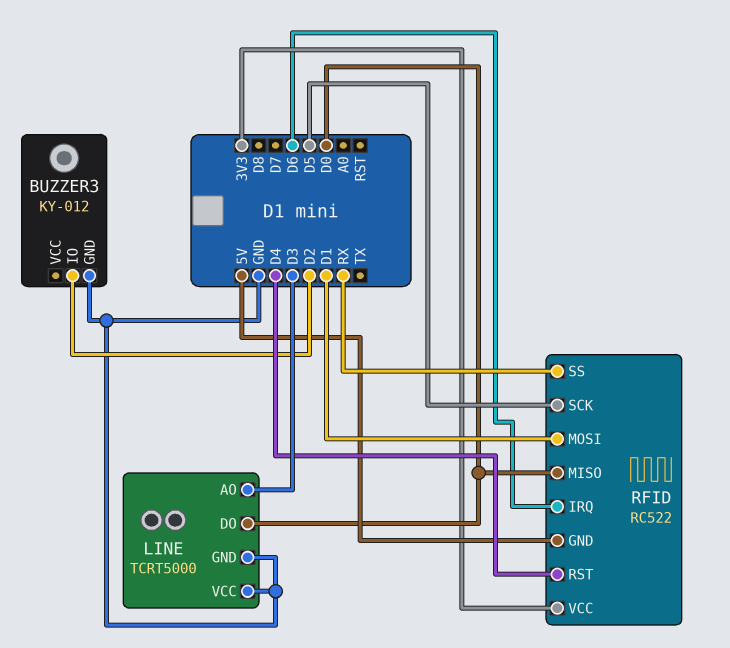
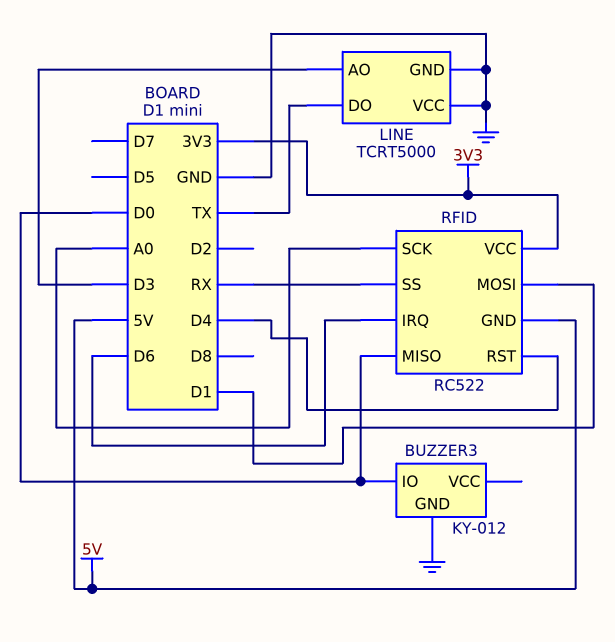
BUZZER3 pin IO: D2 -> D0
LINE pin DO: D0 -> TX
RFID pin SCK: D5 -> A0

